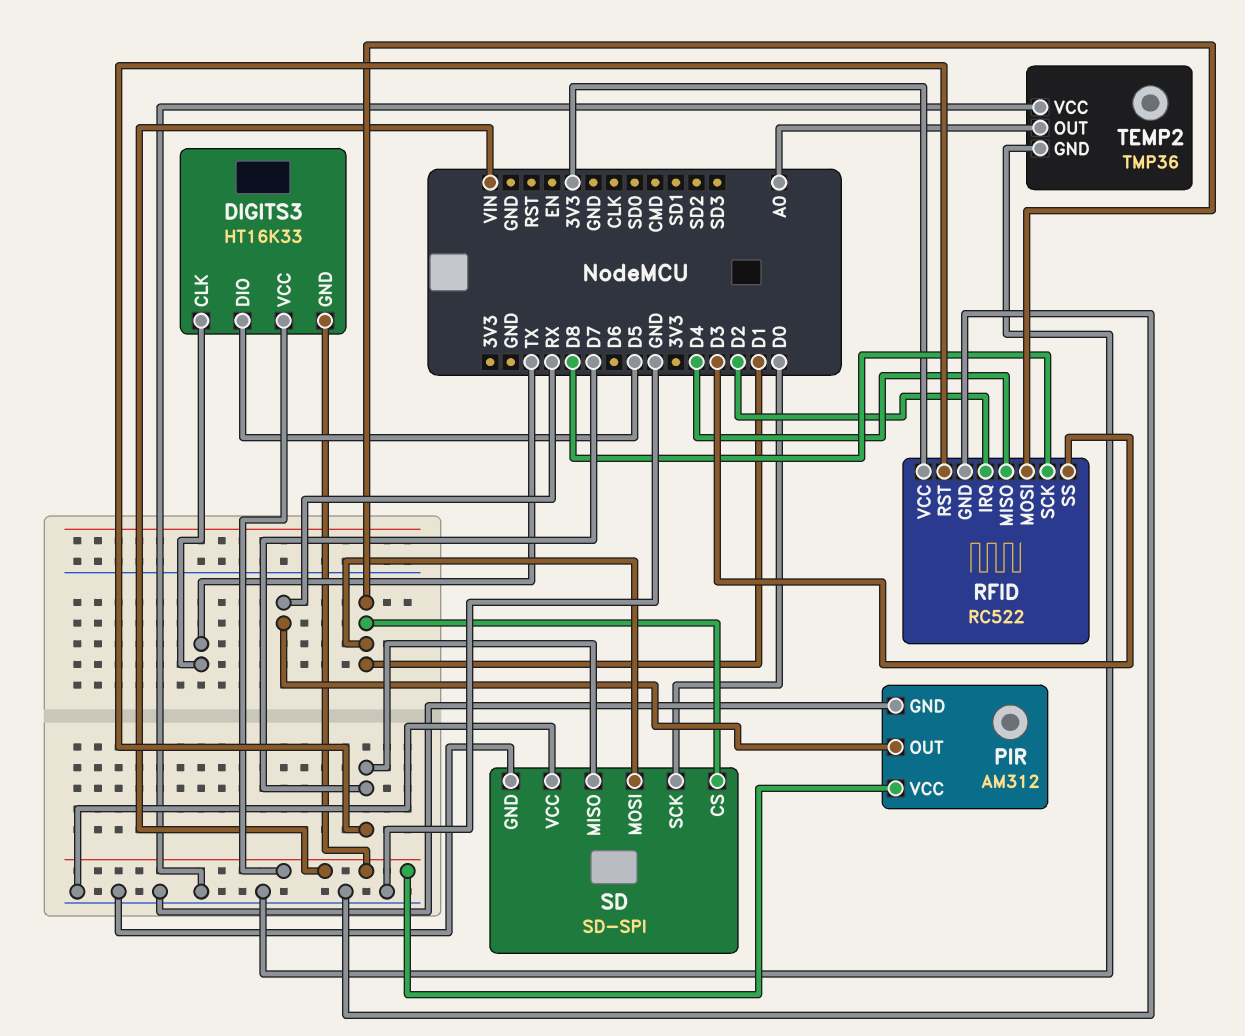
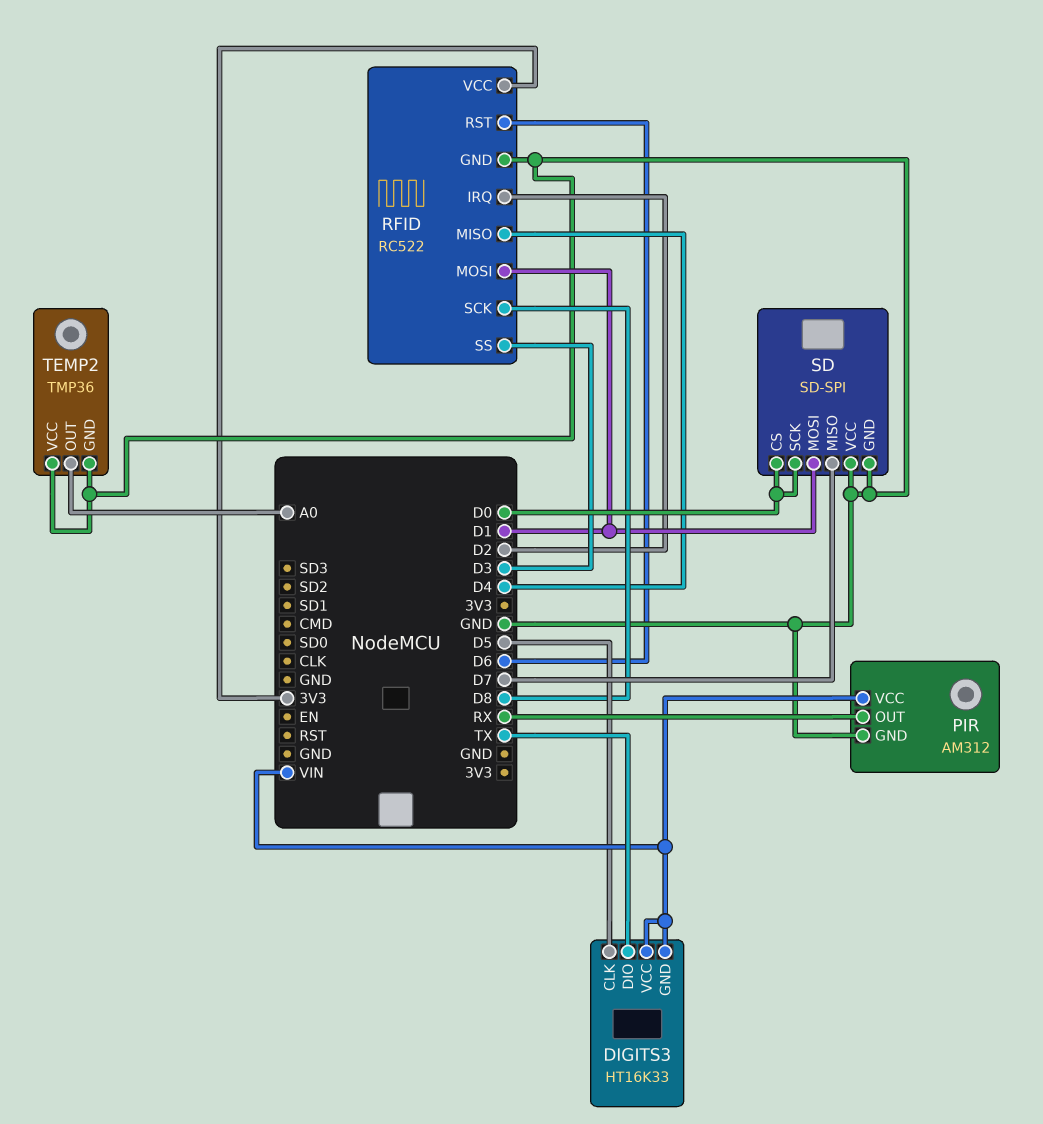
DIGITS3 pin CLK: TX -> D5
DIGITS3 pin DIO: D5 -> TX
RFID pin RST: D7 -> D6
SD pin CS: D1 -> D0

